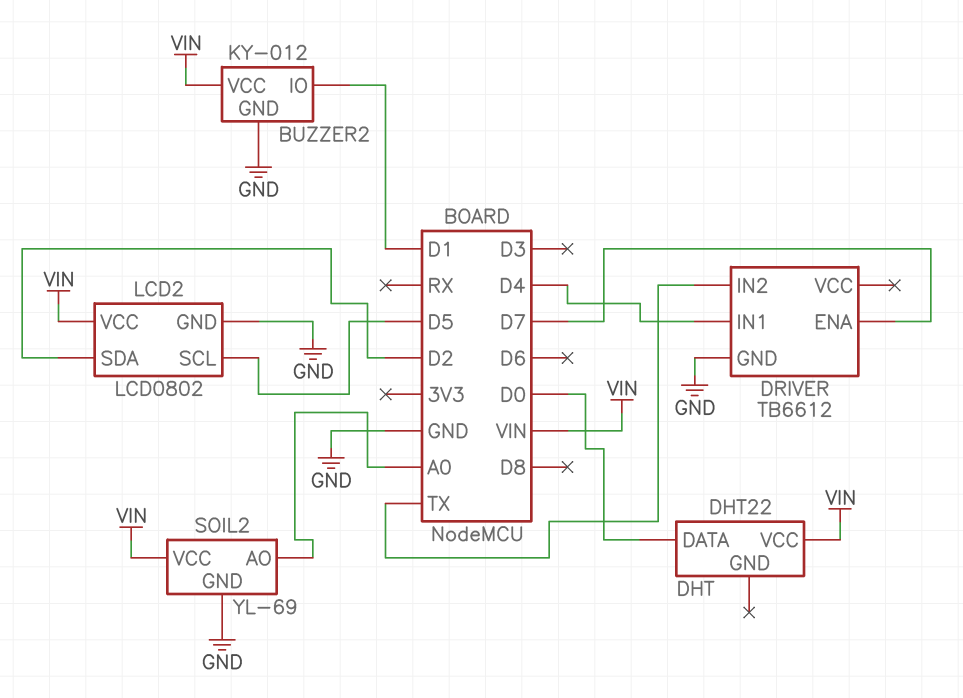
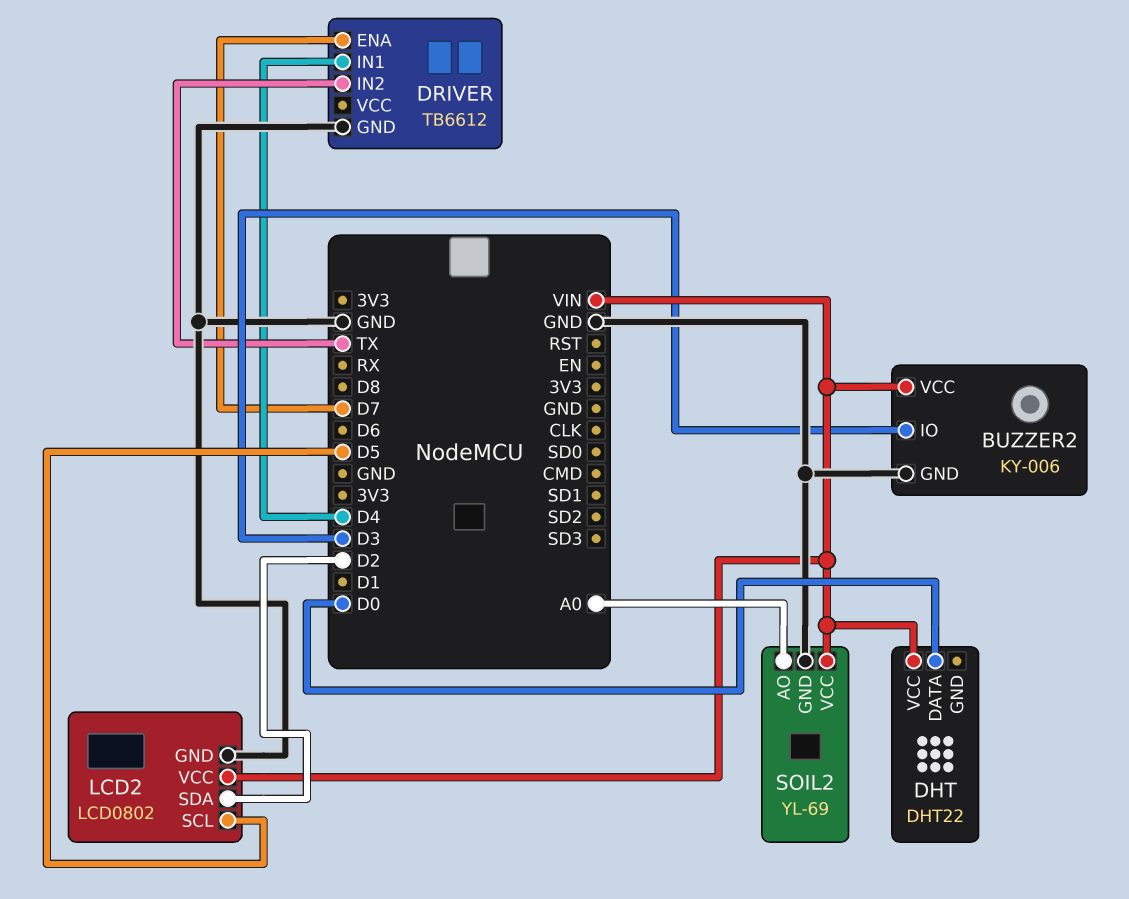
BUZZER2: KY-012 -> KY-006
BUZZER2 pin IO: D1 -> D3

